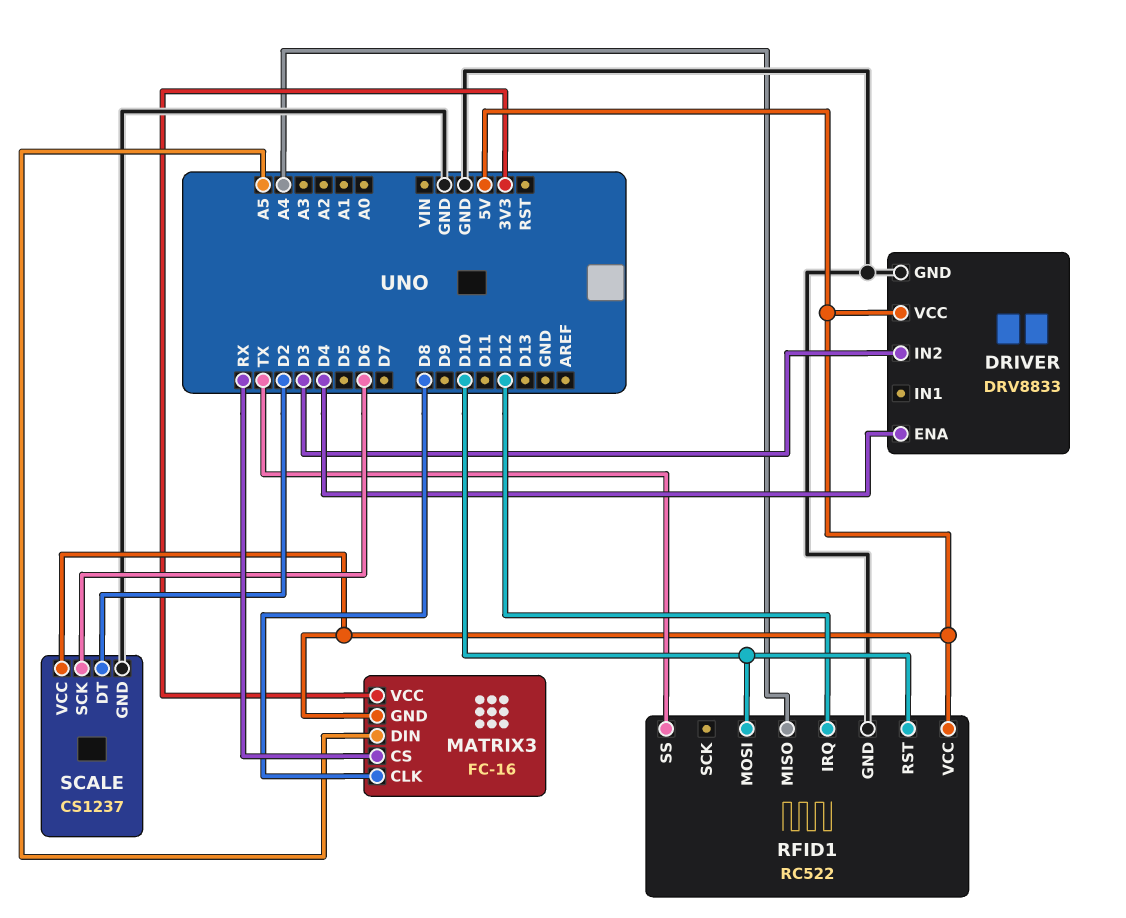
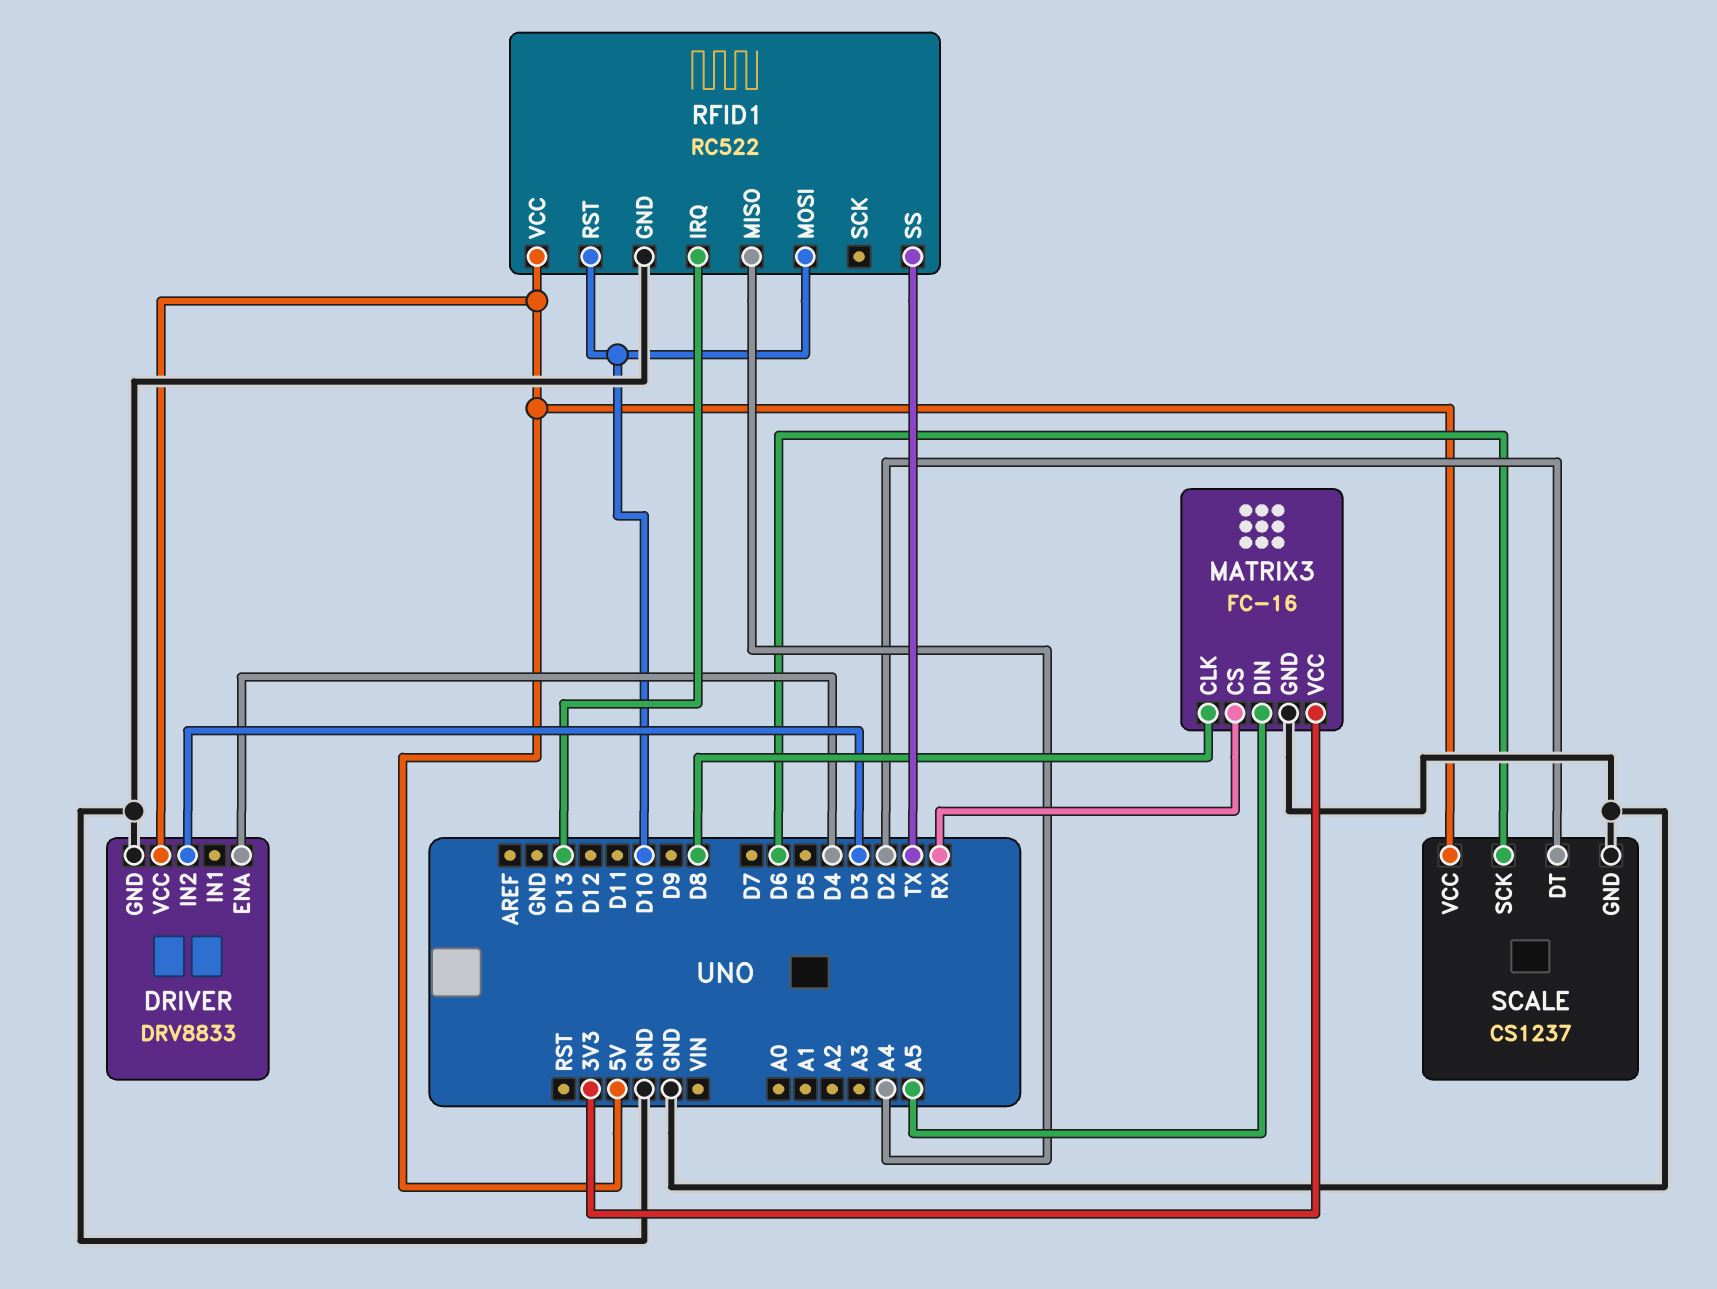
MATRIX3 pin GND: 5V -> GND
RFID1 pin IRQ: D12 -> D13

